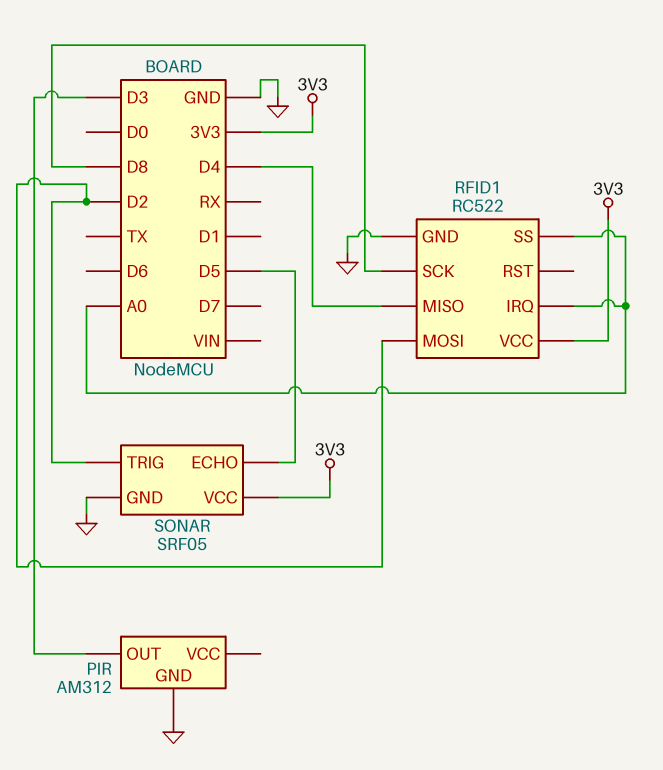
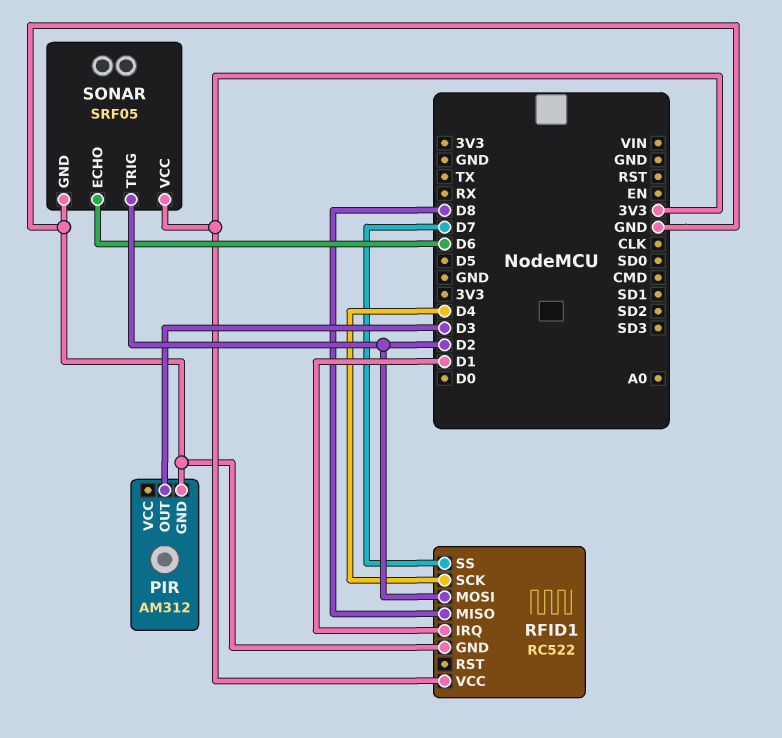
RFID1 pin IRQ: A0 -> D1
RFID1 pin MISO: D4 -> D8
RFID1 pin SCK: D8 -> D4
RFID1 pin SS: A0 -> D7
SONAR pin ECHO: D5 -> D6

